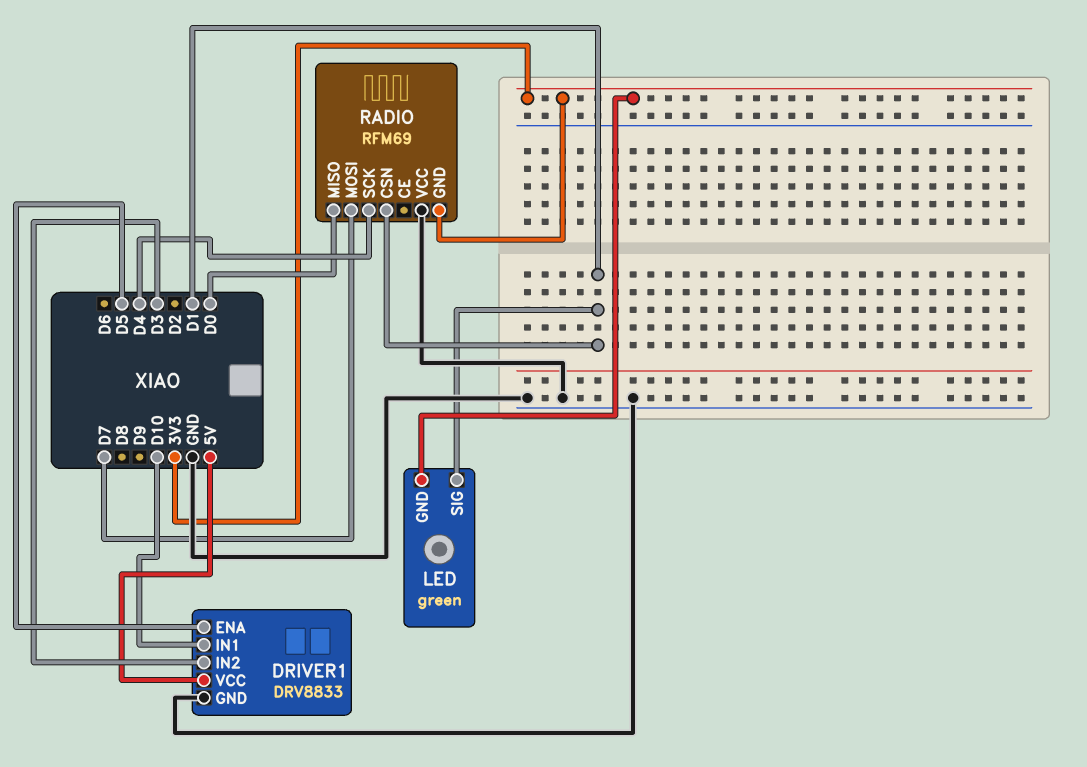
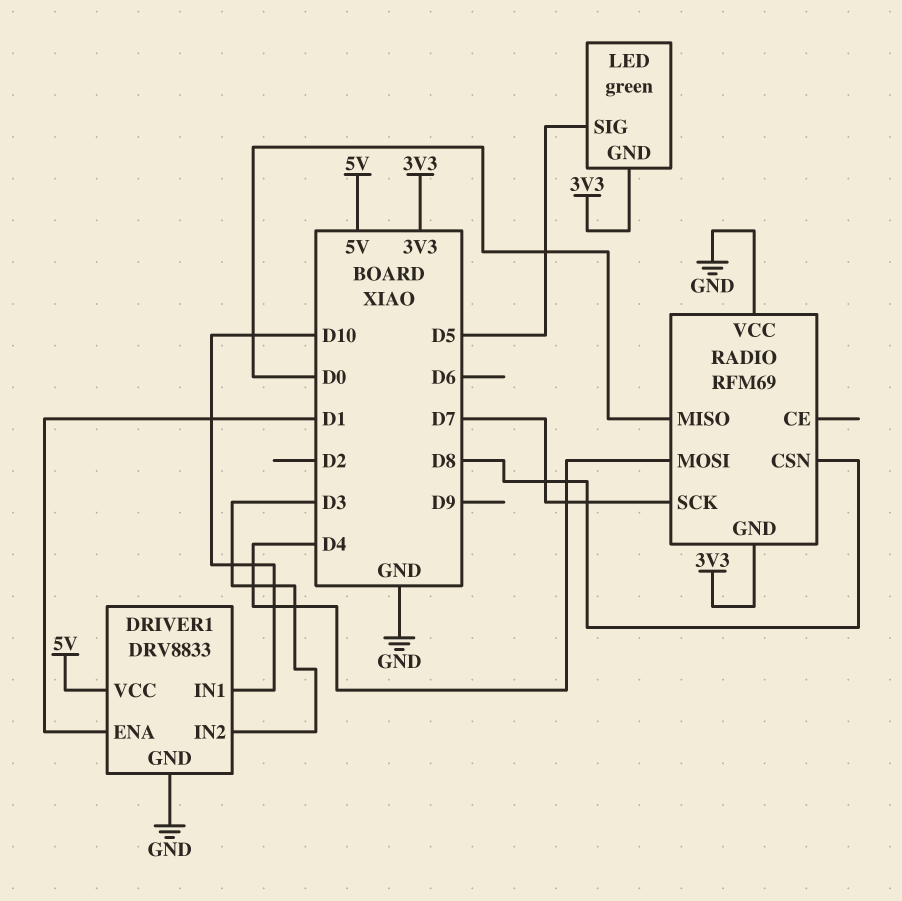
DRIVER1 pin ENA: D5 -> D1
LED pin SIG: D1 -> D5
RADIO pin CSN: D1 -> D8
RADIO pin MOSI: D7 -> D4
RADIO pin SCK: D4 -> D7

